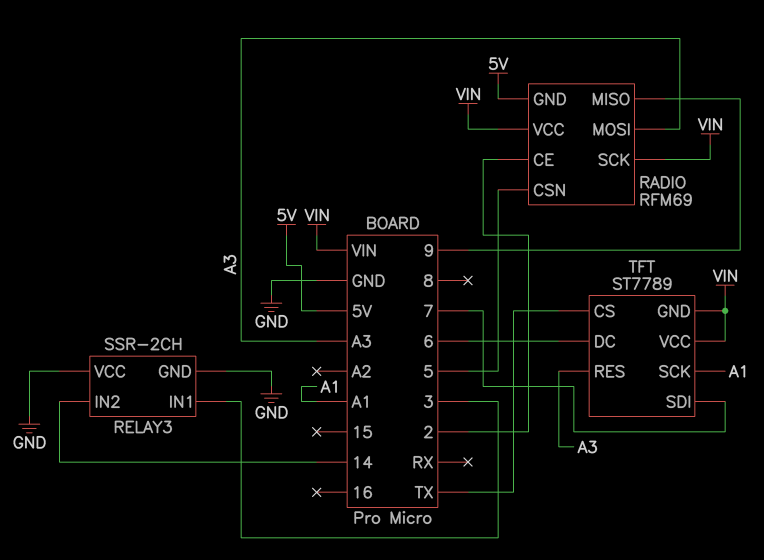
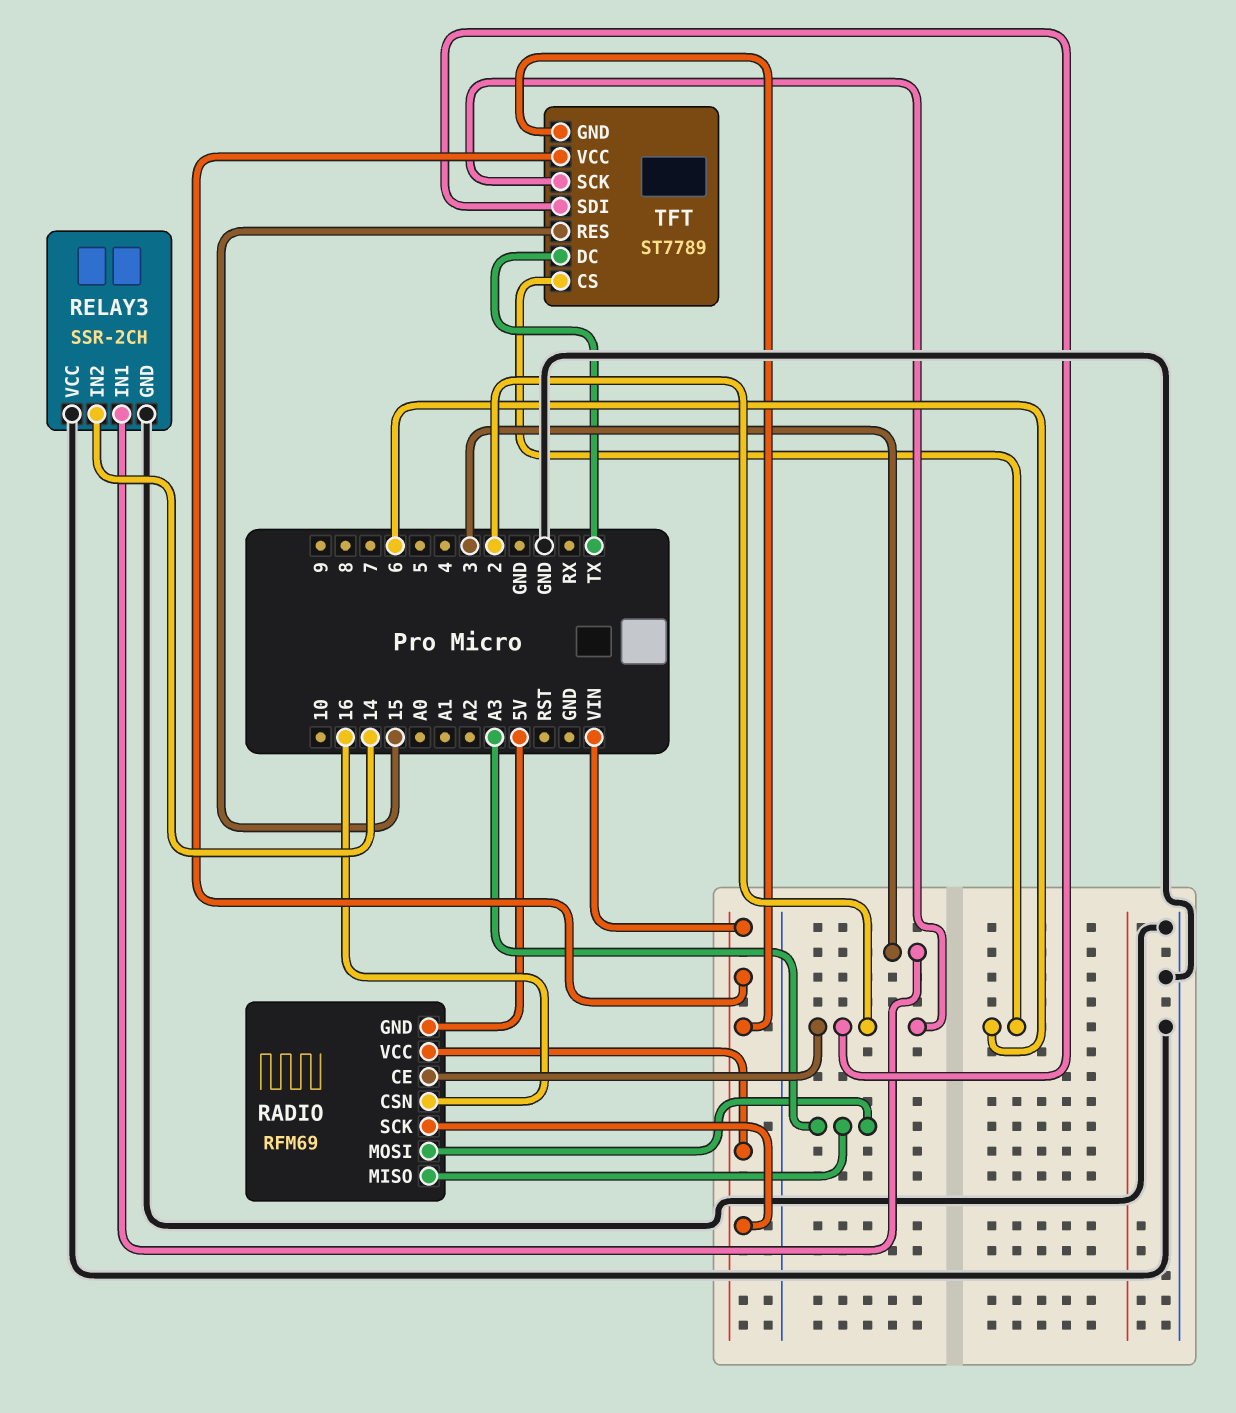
RADIO pin CSN: 5 -> 16
RADIO pin MISO: 9 -> A3
TFT pin CS: TX -> 6
TFT pin DC: 6 -> TX
TFT pin RES: A3 -> 15
TFT pin SCK: A1 -> 2
TFT pin SDI: 7 -> 2

